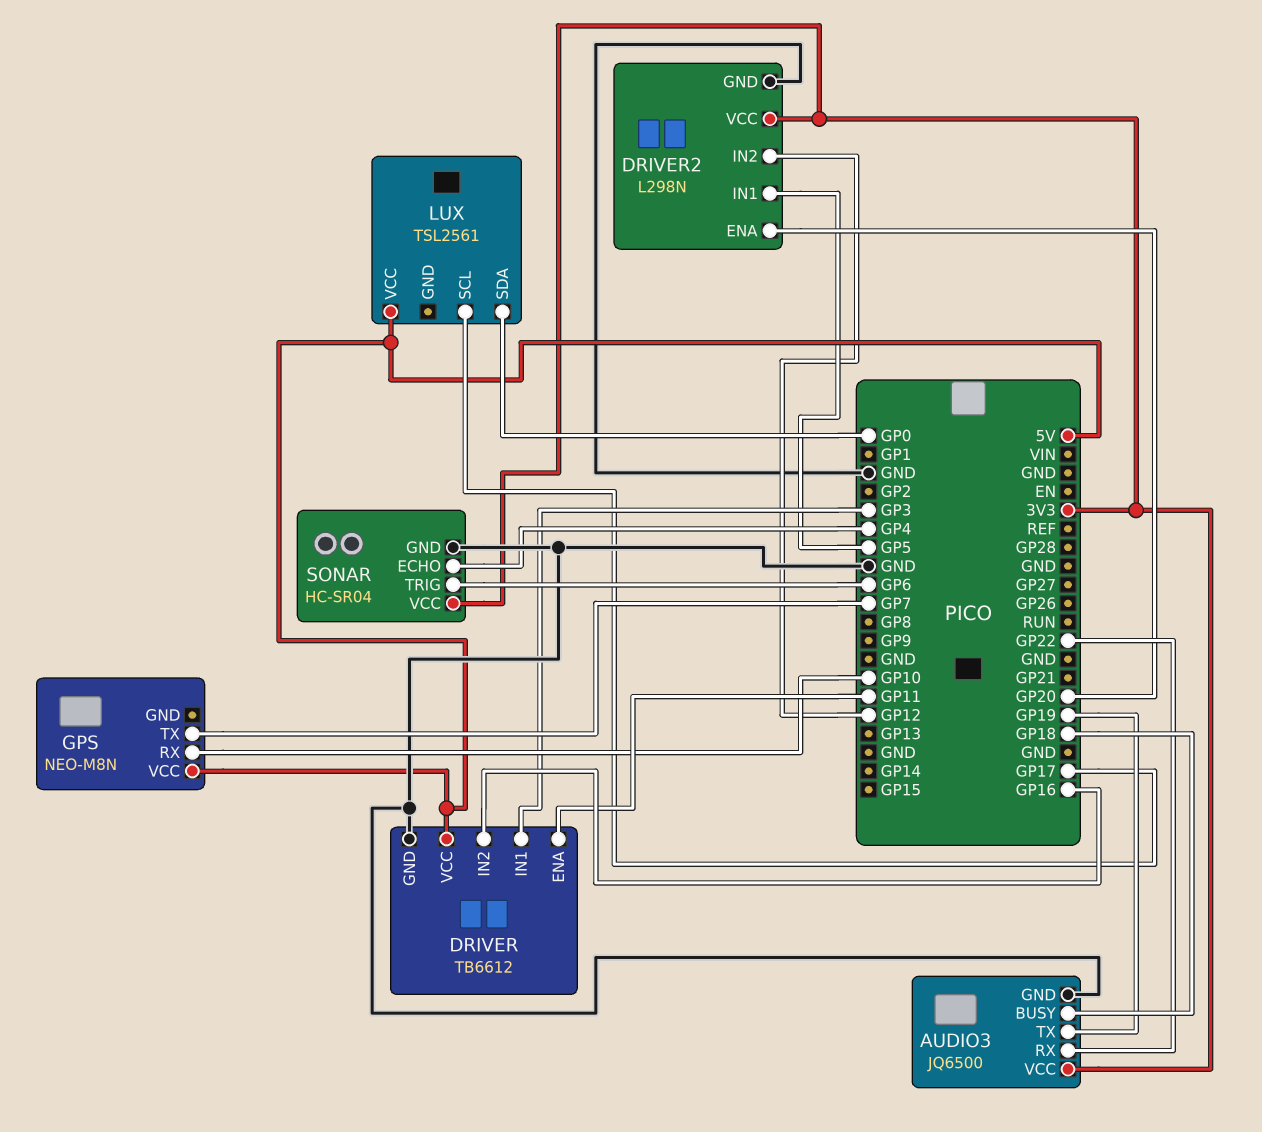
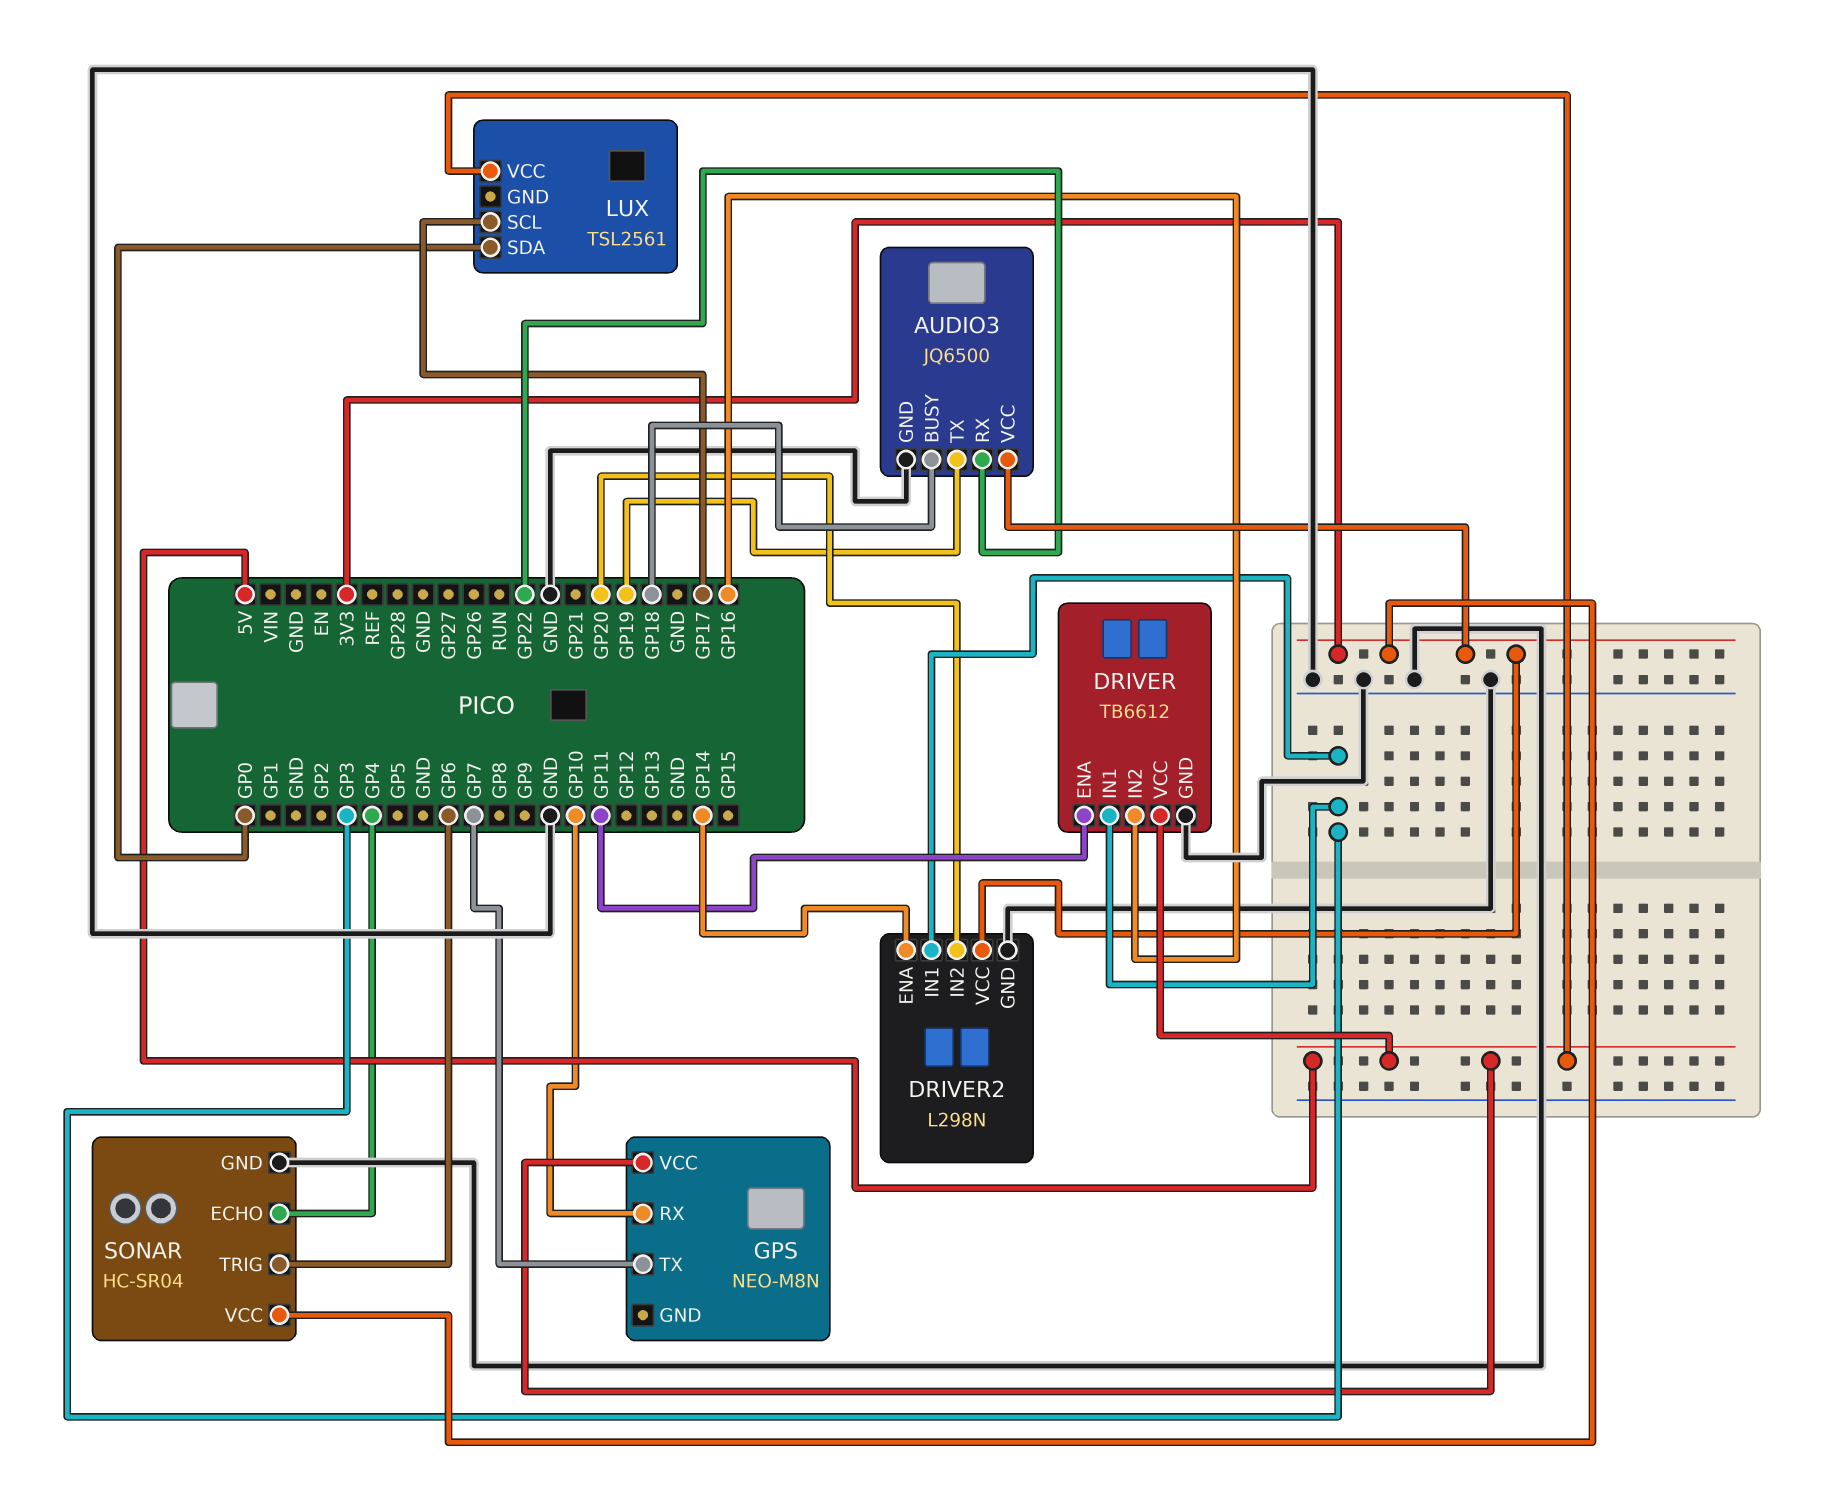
DRIVER2 pin ENA: GP20 -> GP14
DRIVER2 pin IN1: GP5 -> GP3
DRIVER2 pin IN2: GP12 -> GP20

